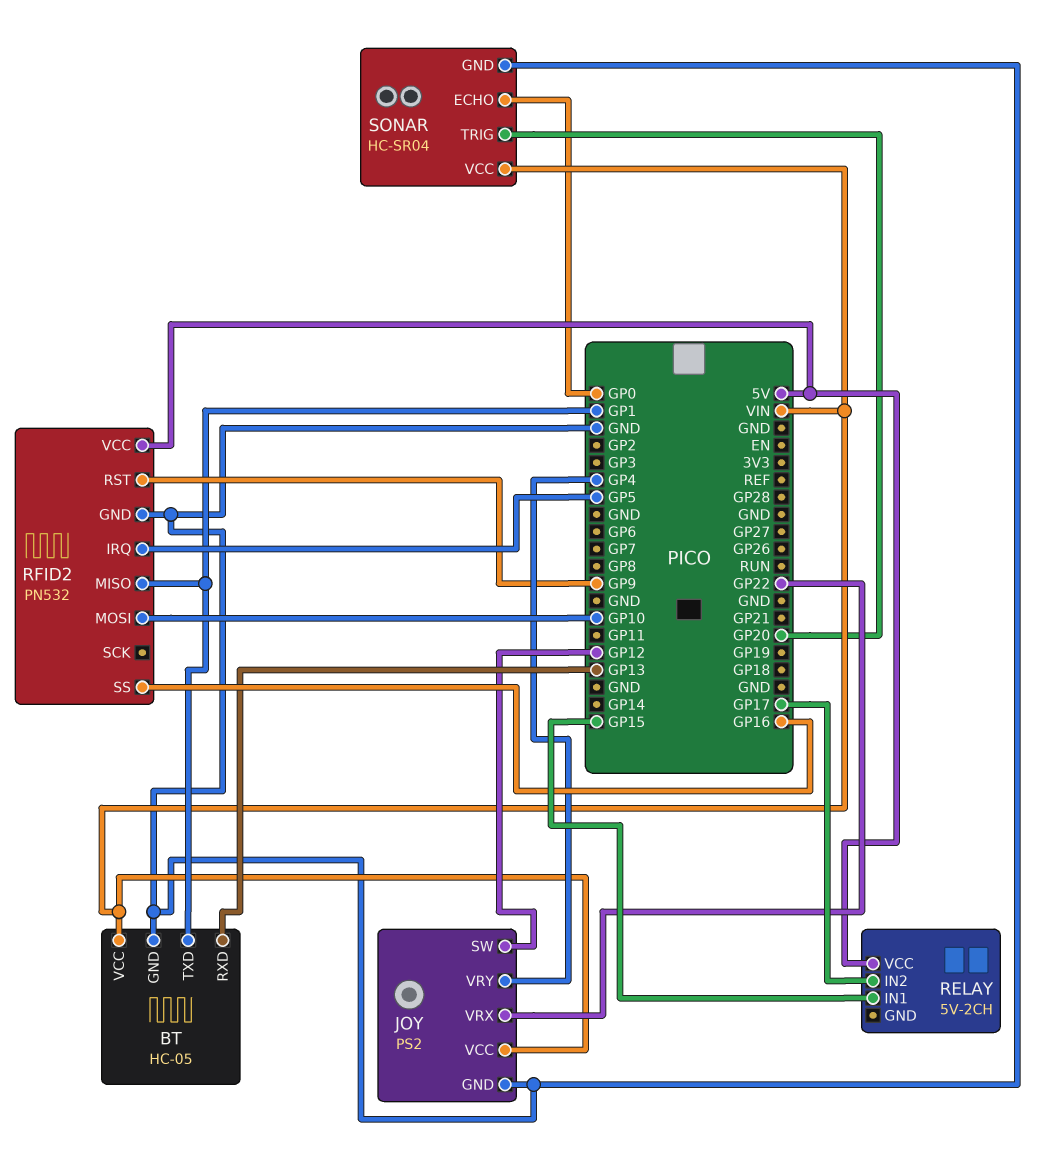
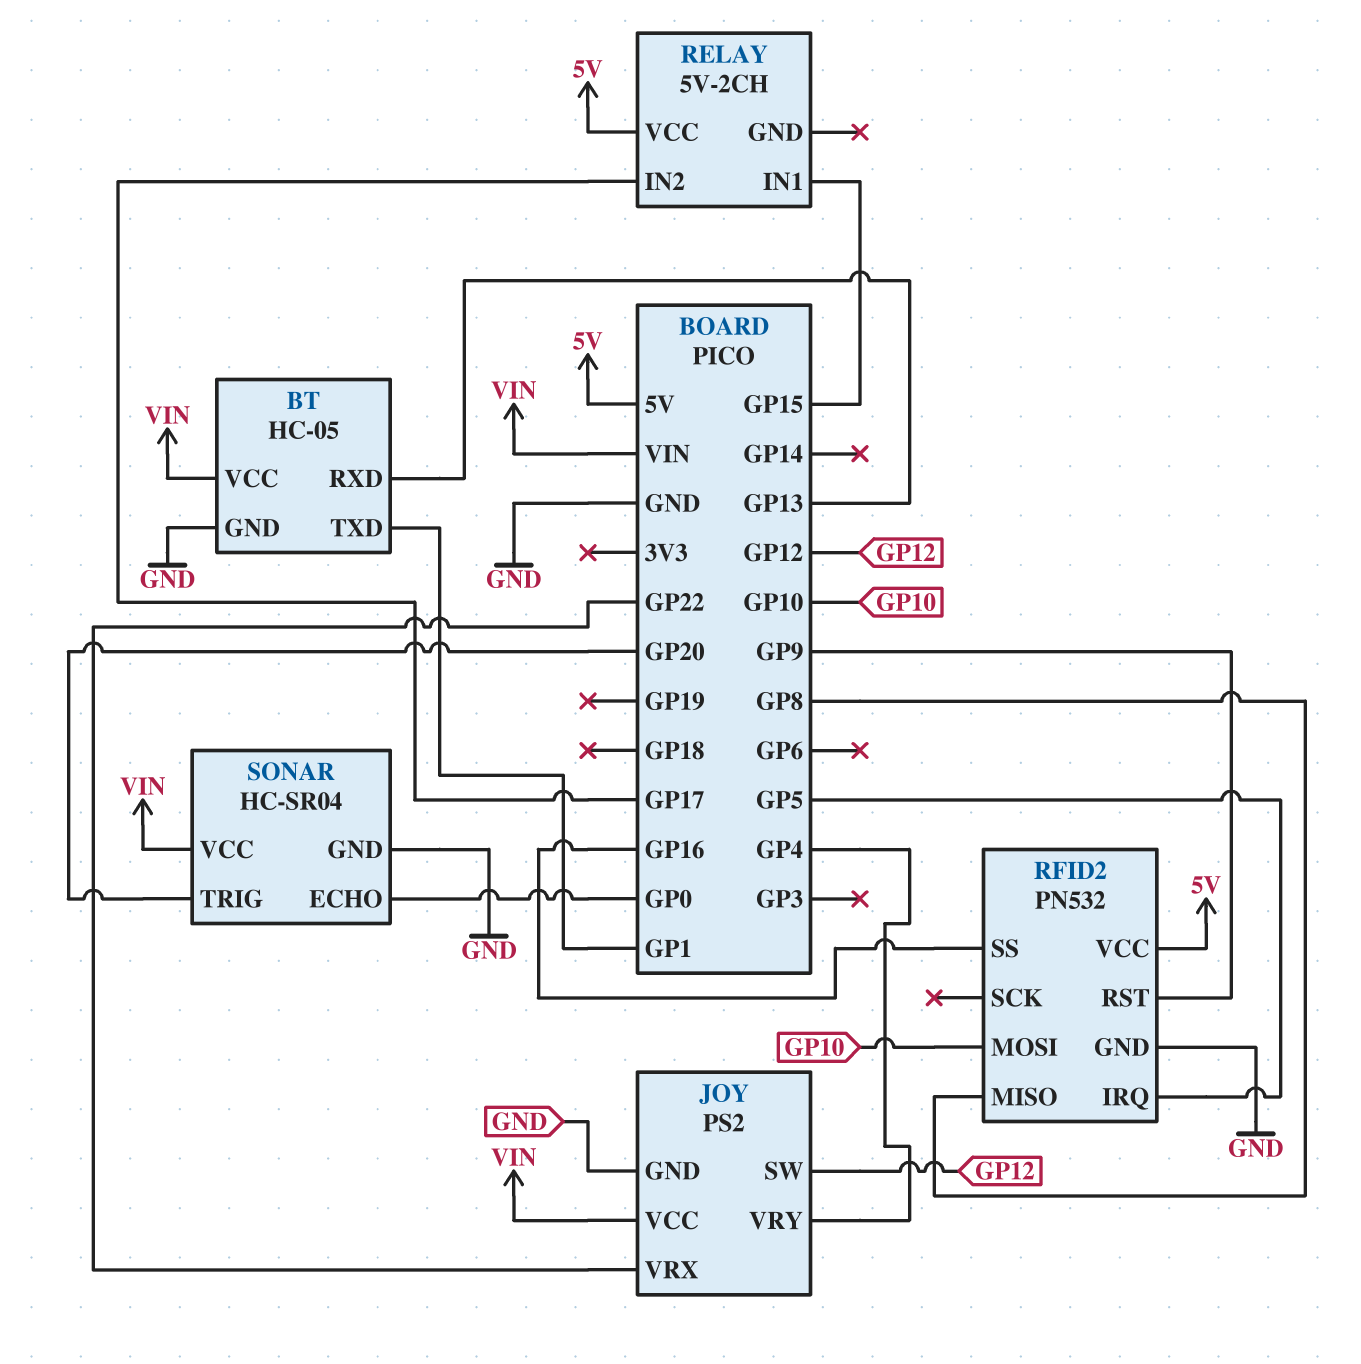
RFID2 pin MISO: GP1 -> GP8

